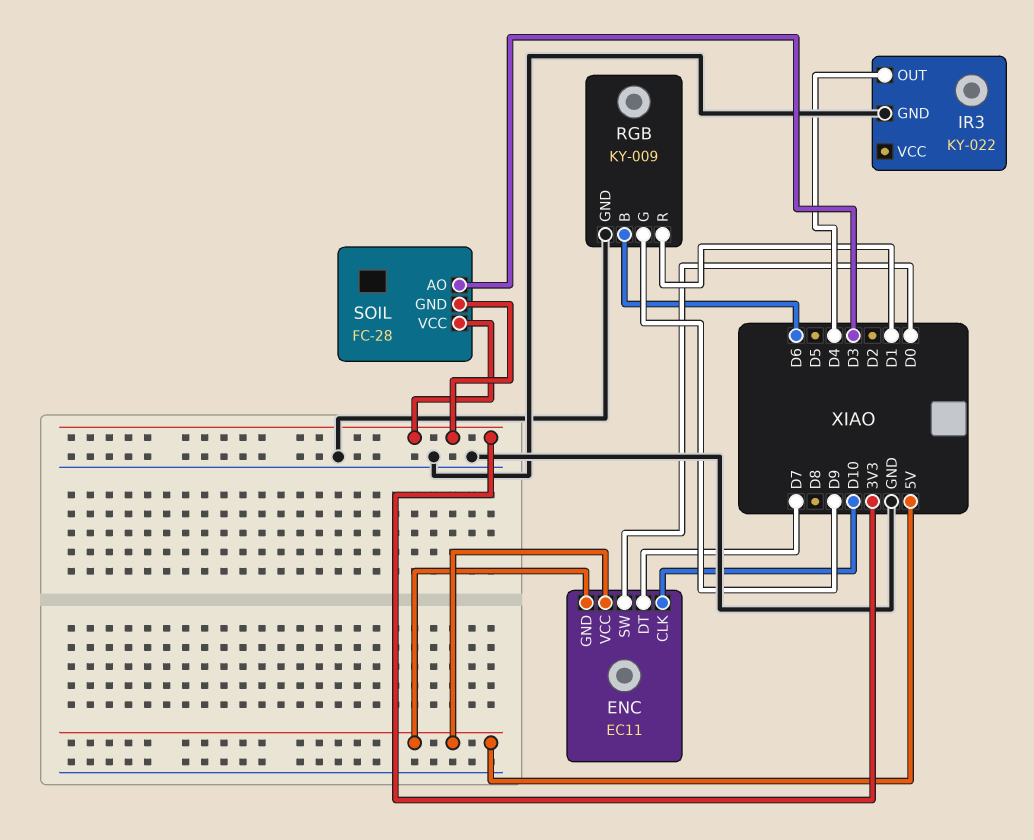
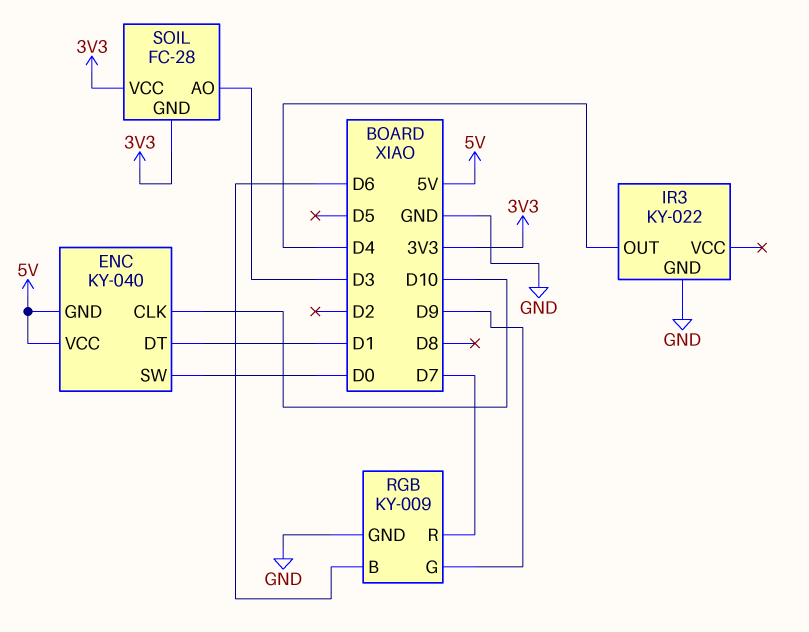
ENC: EC11 -> KY-040
ENC pin DT: D7 -> D1
RGB pin R: D1 -> D7

